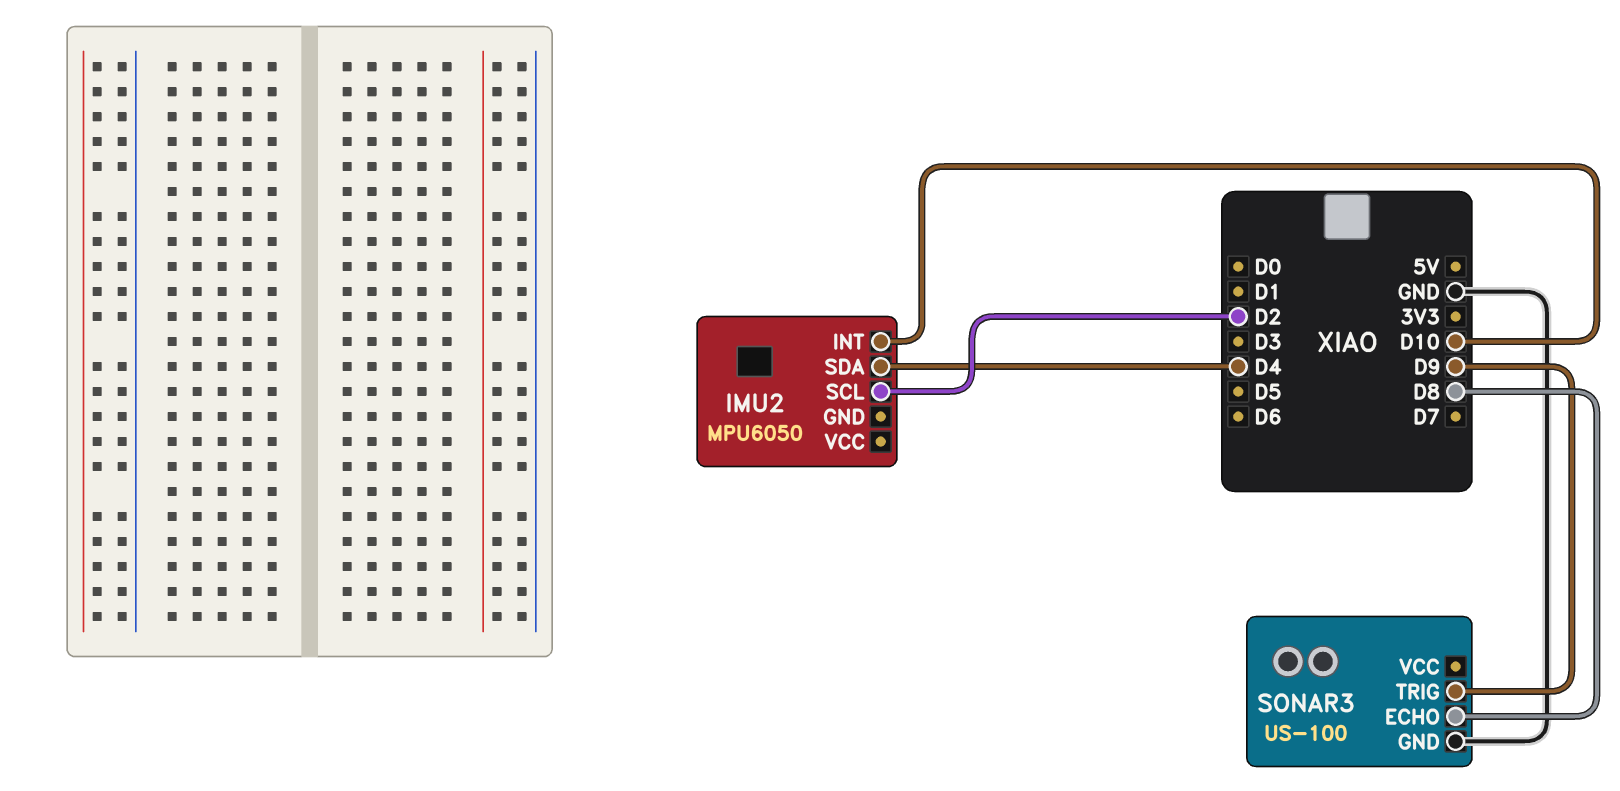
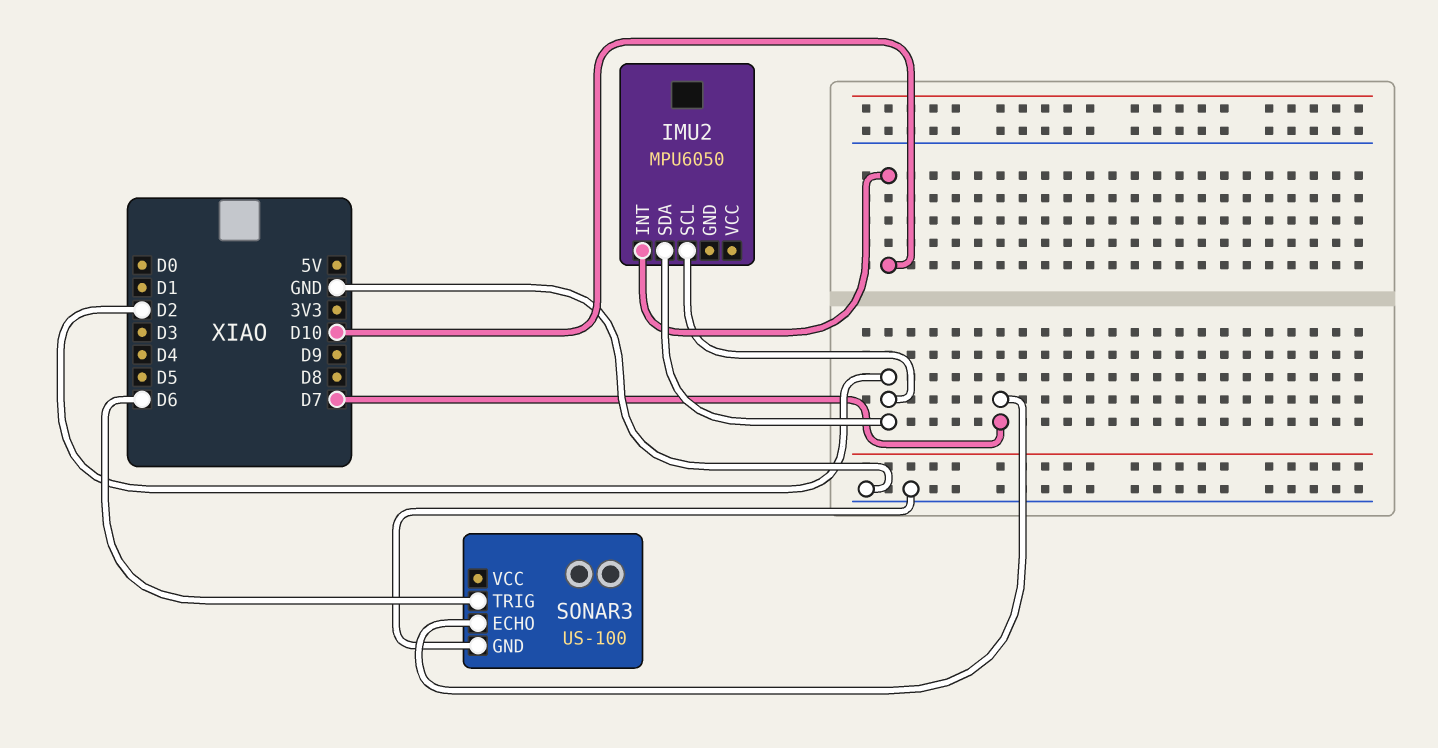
IMU2 pin SDA: D4 -> D2
SONAR3 pin ECHO: D8 -> D7
SONAR3 pin TRIG: D9 -> D6

